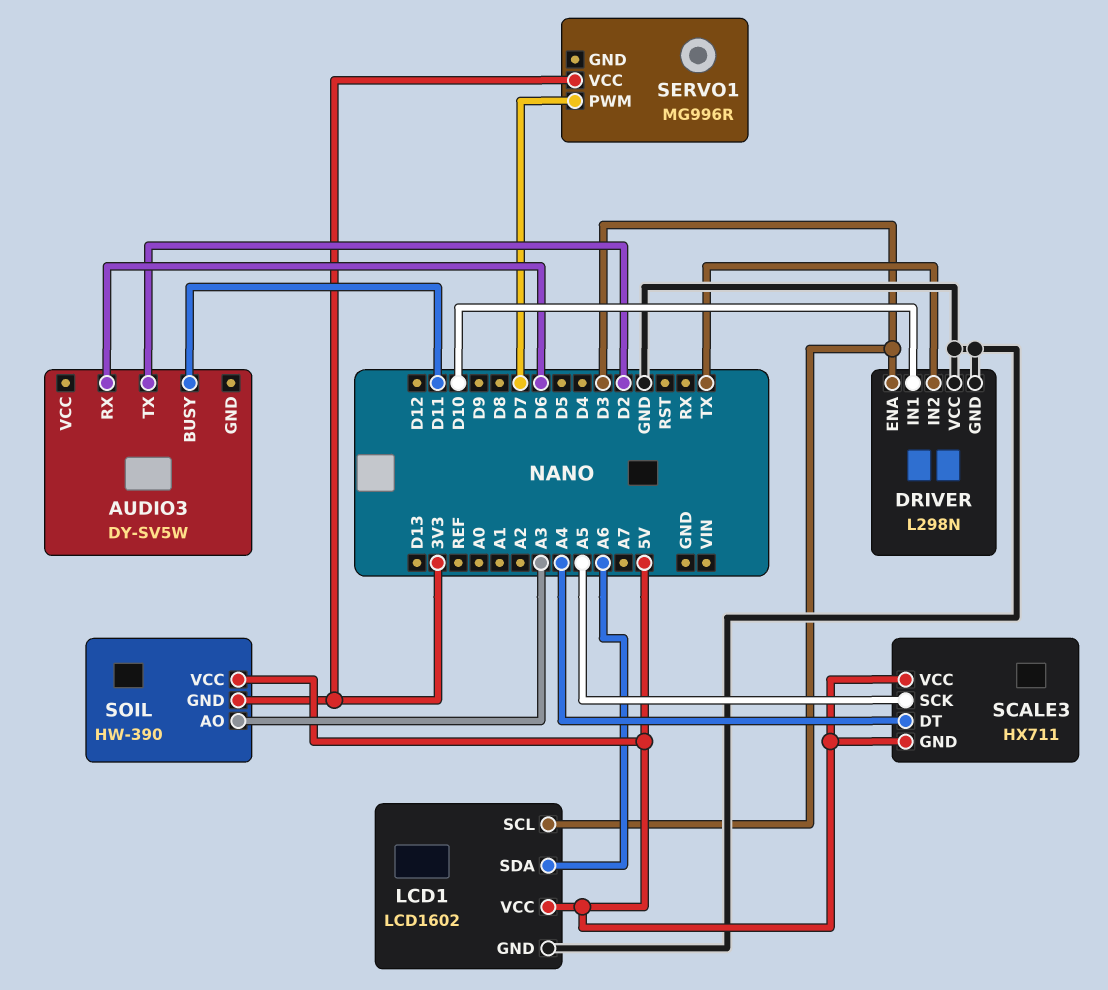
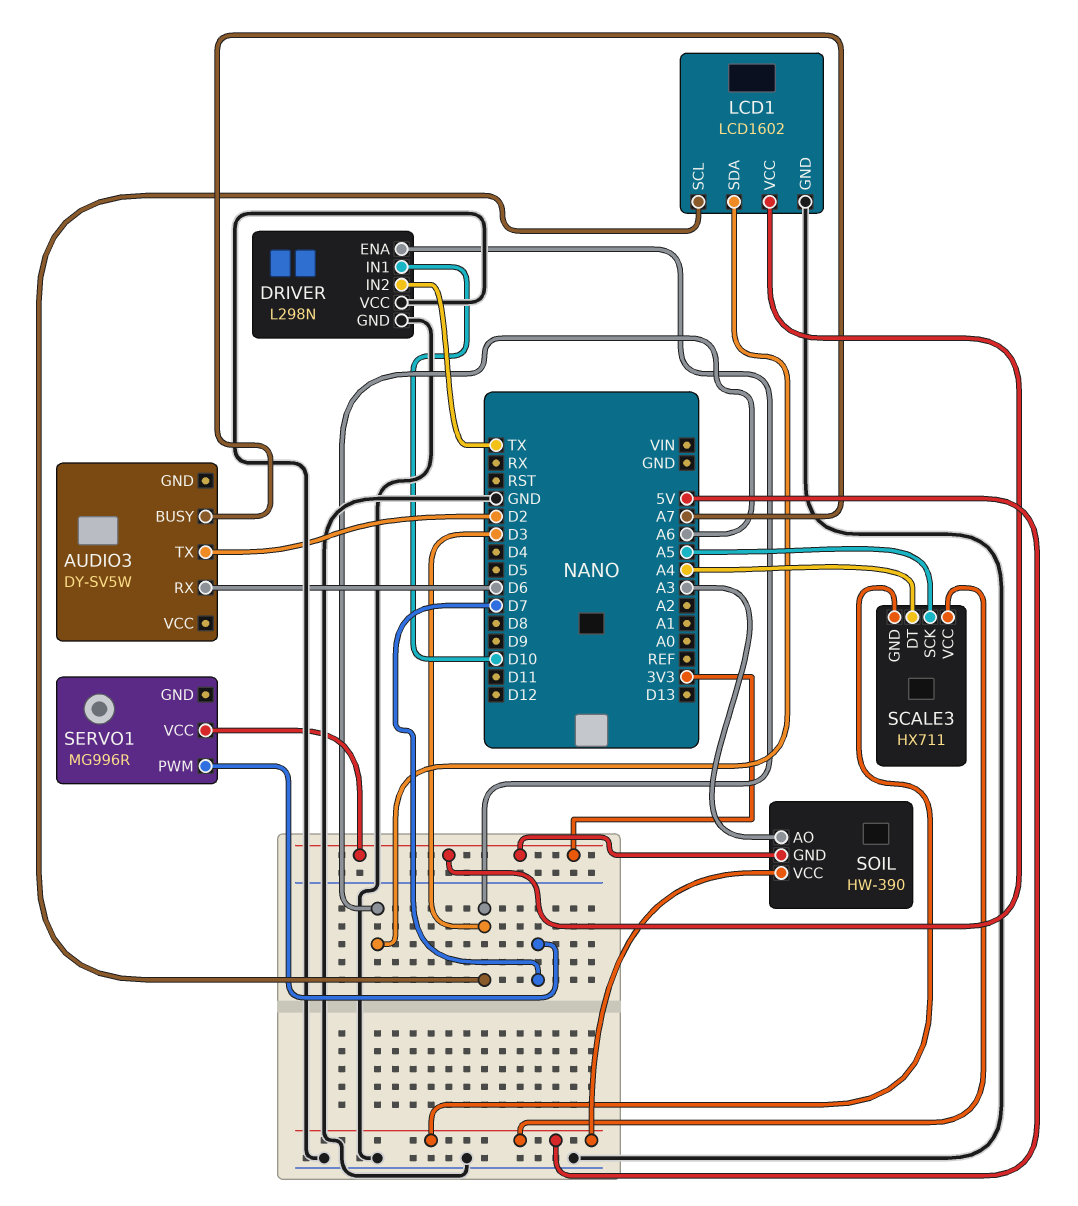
AUDIO3 pin BUSY: D11 -> A7
LCD1 pin VCC: 5V -> 3V3

